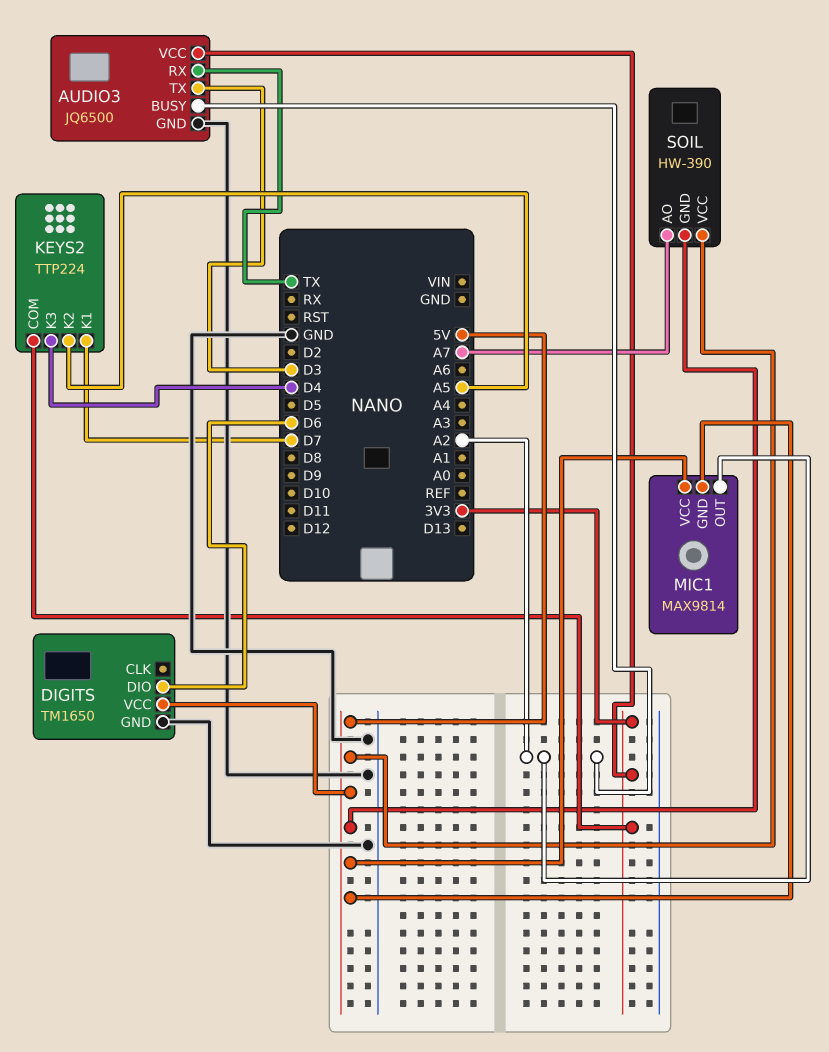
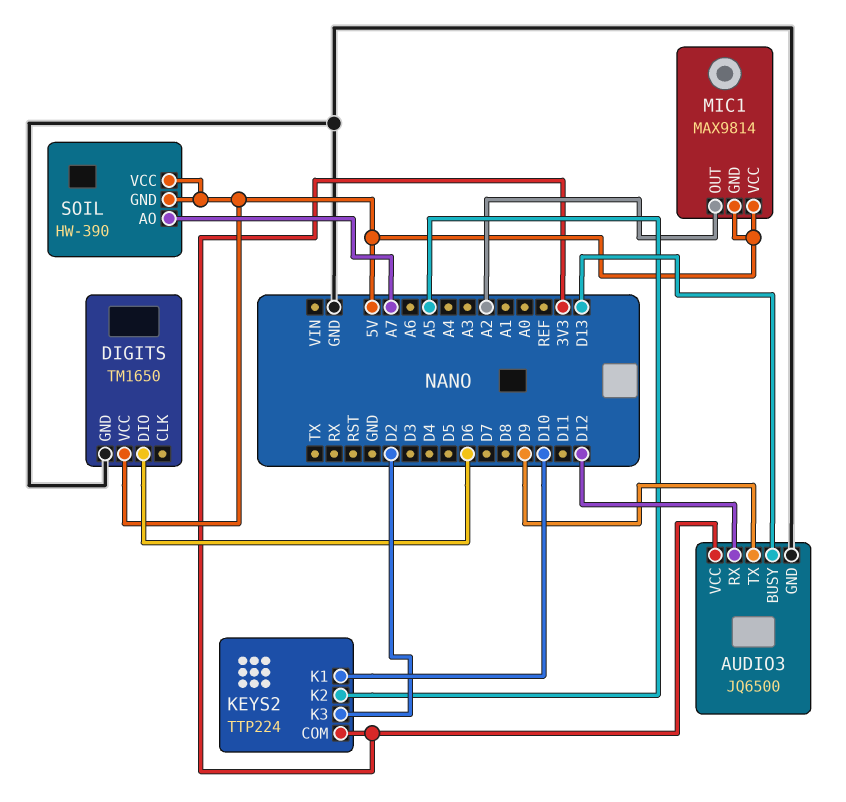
AUDIO3 pin BUSY: A2 -> D13
AUDIO3 pin RX: TX -> D12
AUDIO3 pin TX: D3 -> D9
KEYS2 pin K1: D7 -> D10
KEYS2 pin K3: D4 -> D2

